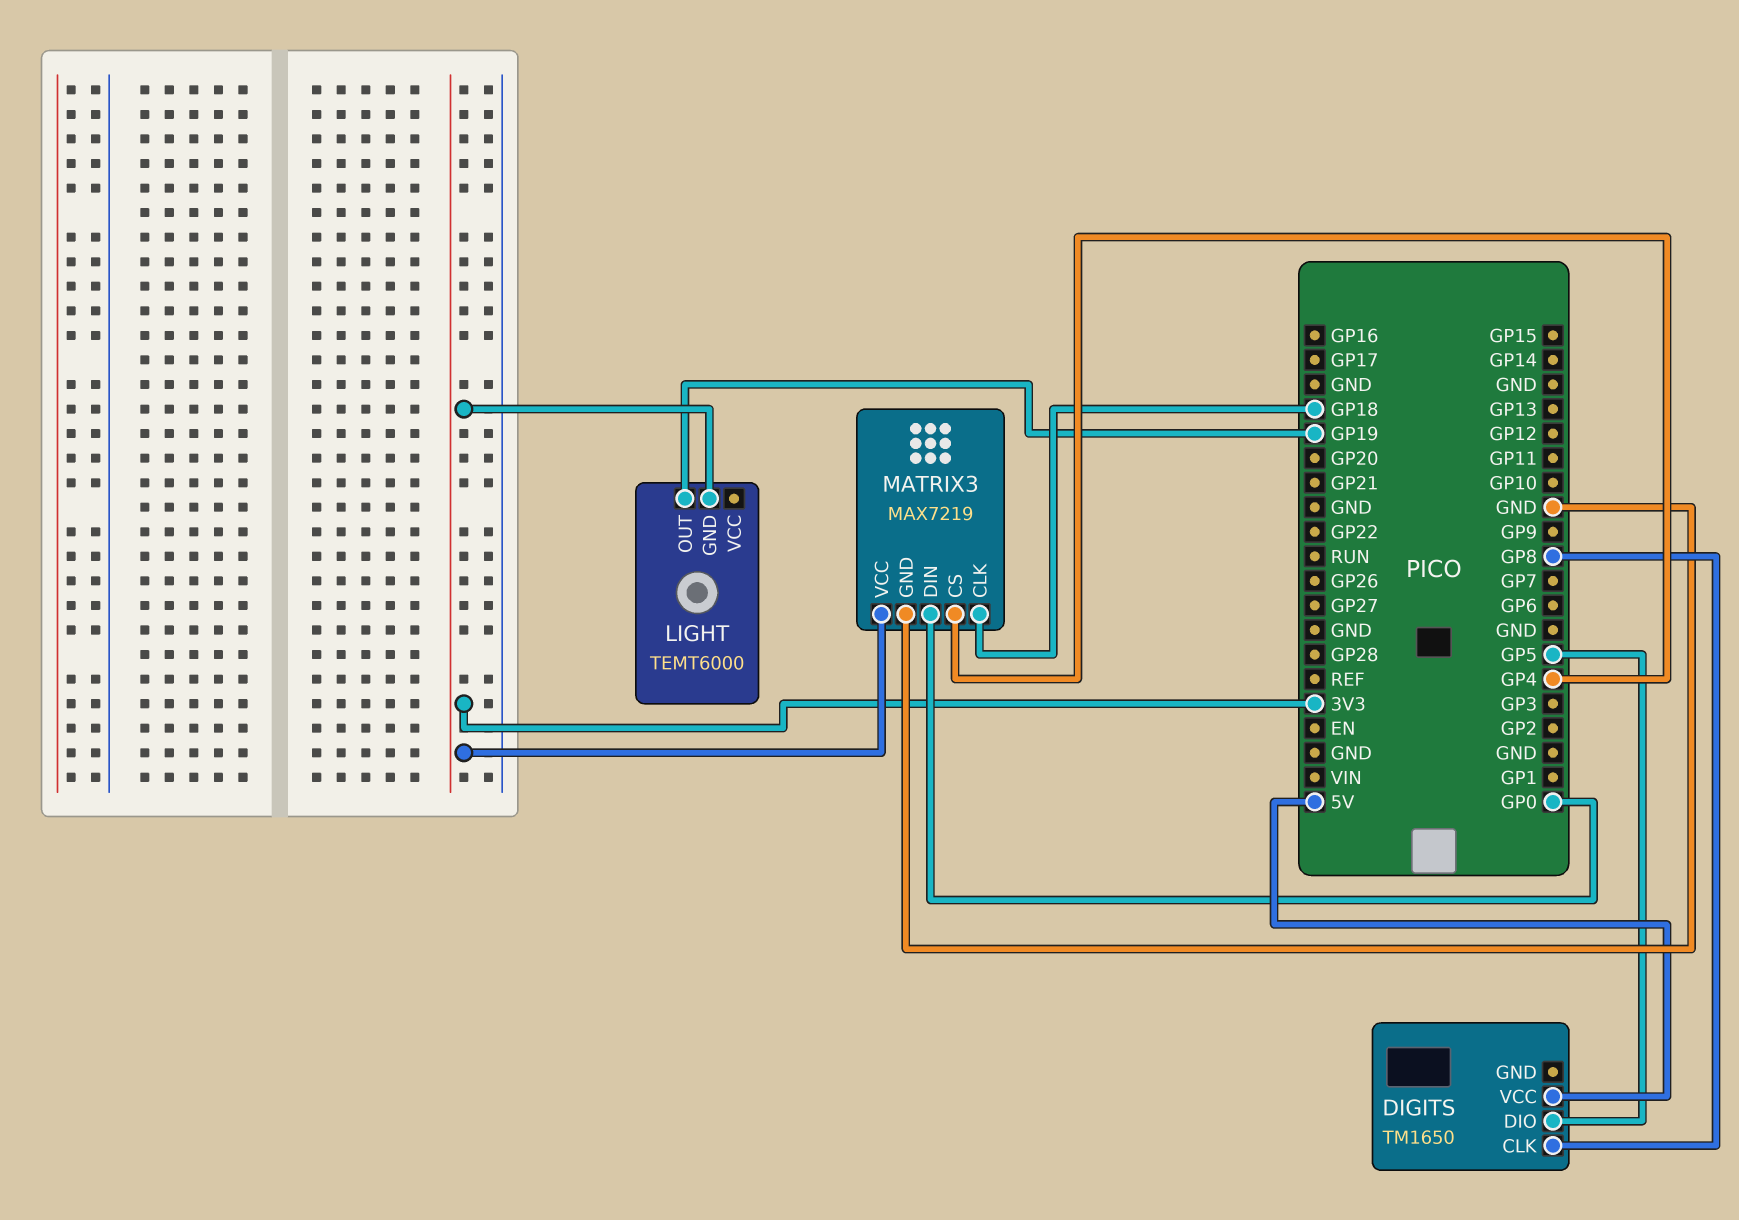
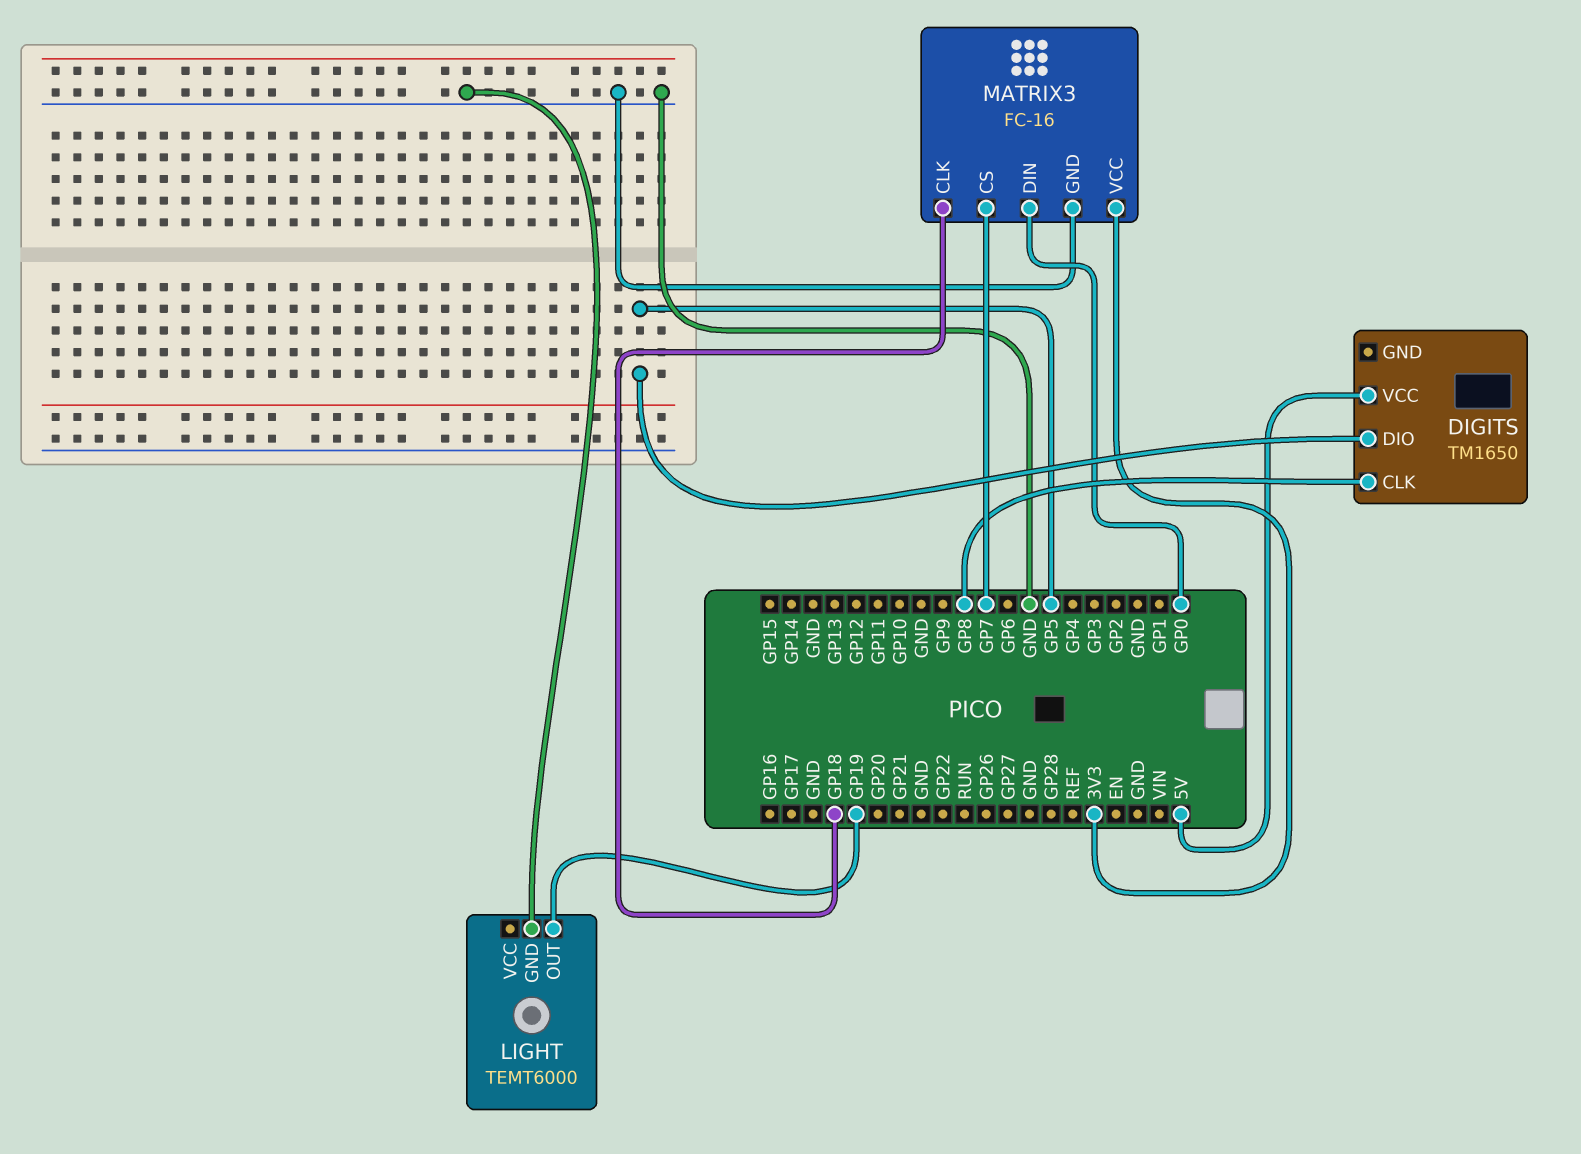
LIGHT pin GND: 3V3 -> GND
MATRIX3: MAX7219 -> FC-16
MATRIX3 pin CS: GP4 -> GP7

